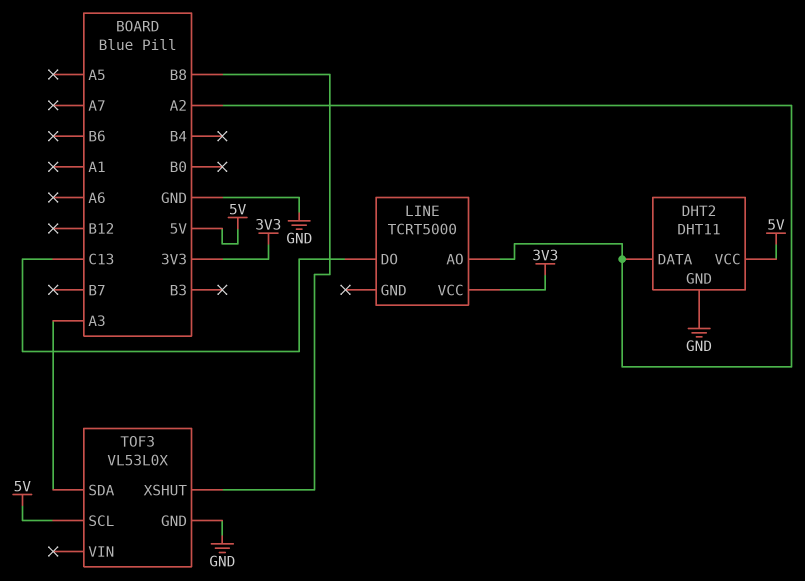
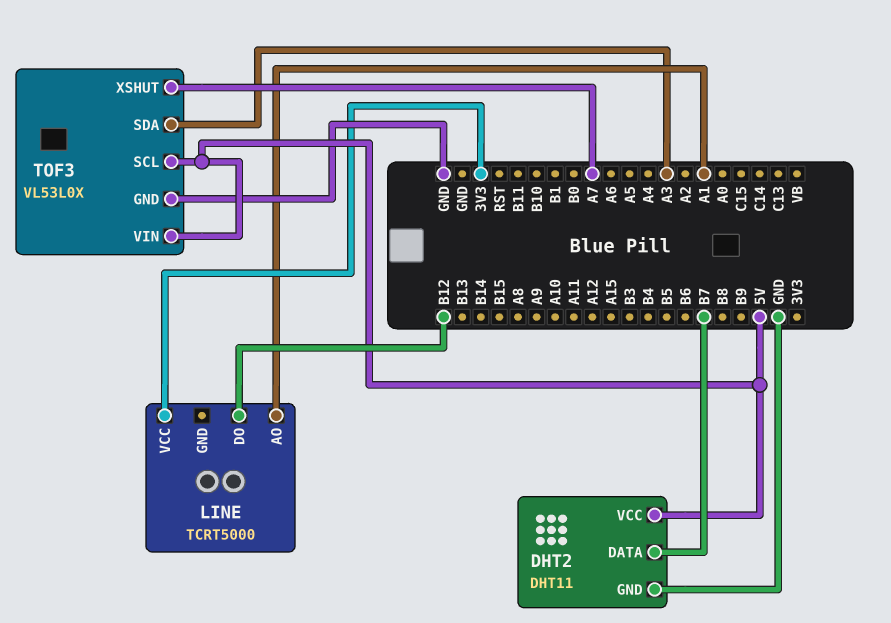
DHT2 pin DATA: A2 -> B7
LINE pin AO: A2 -> A1
LINE pin DO: C13 -> B12
TOF3 pin VIN: none -> 5V
TOF3 pin XSHUT: B8 -> A7

